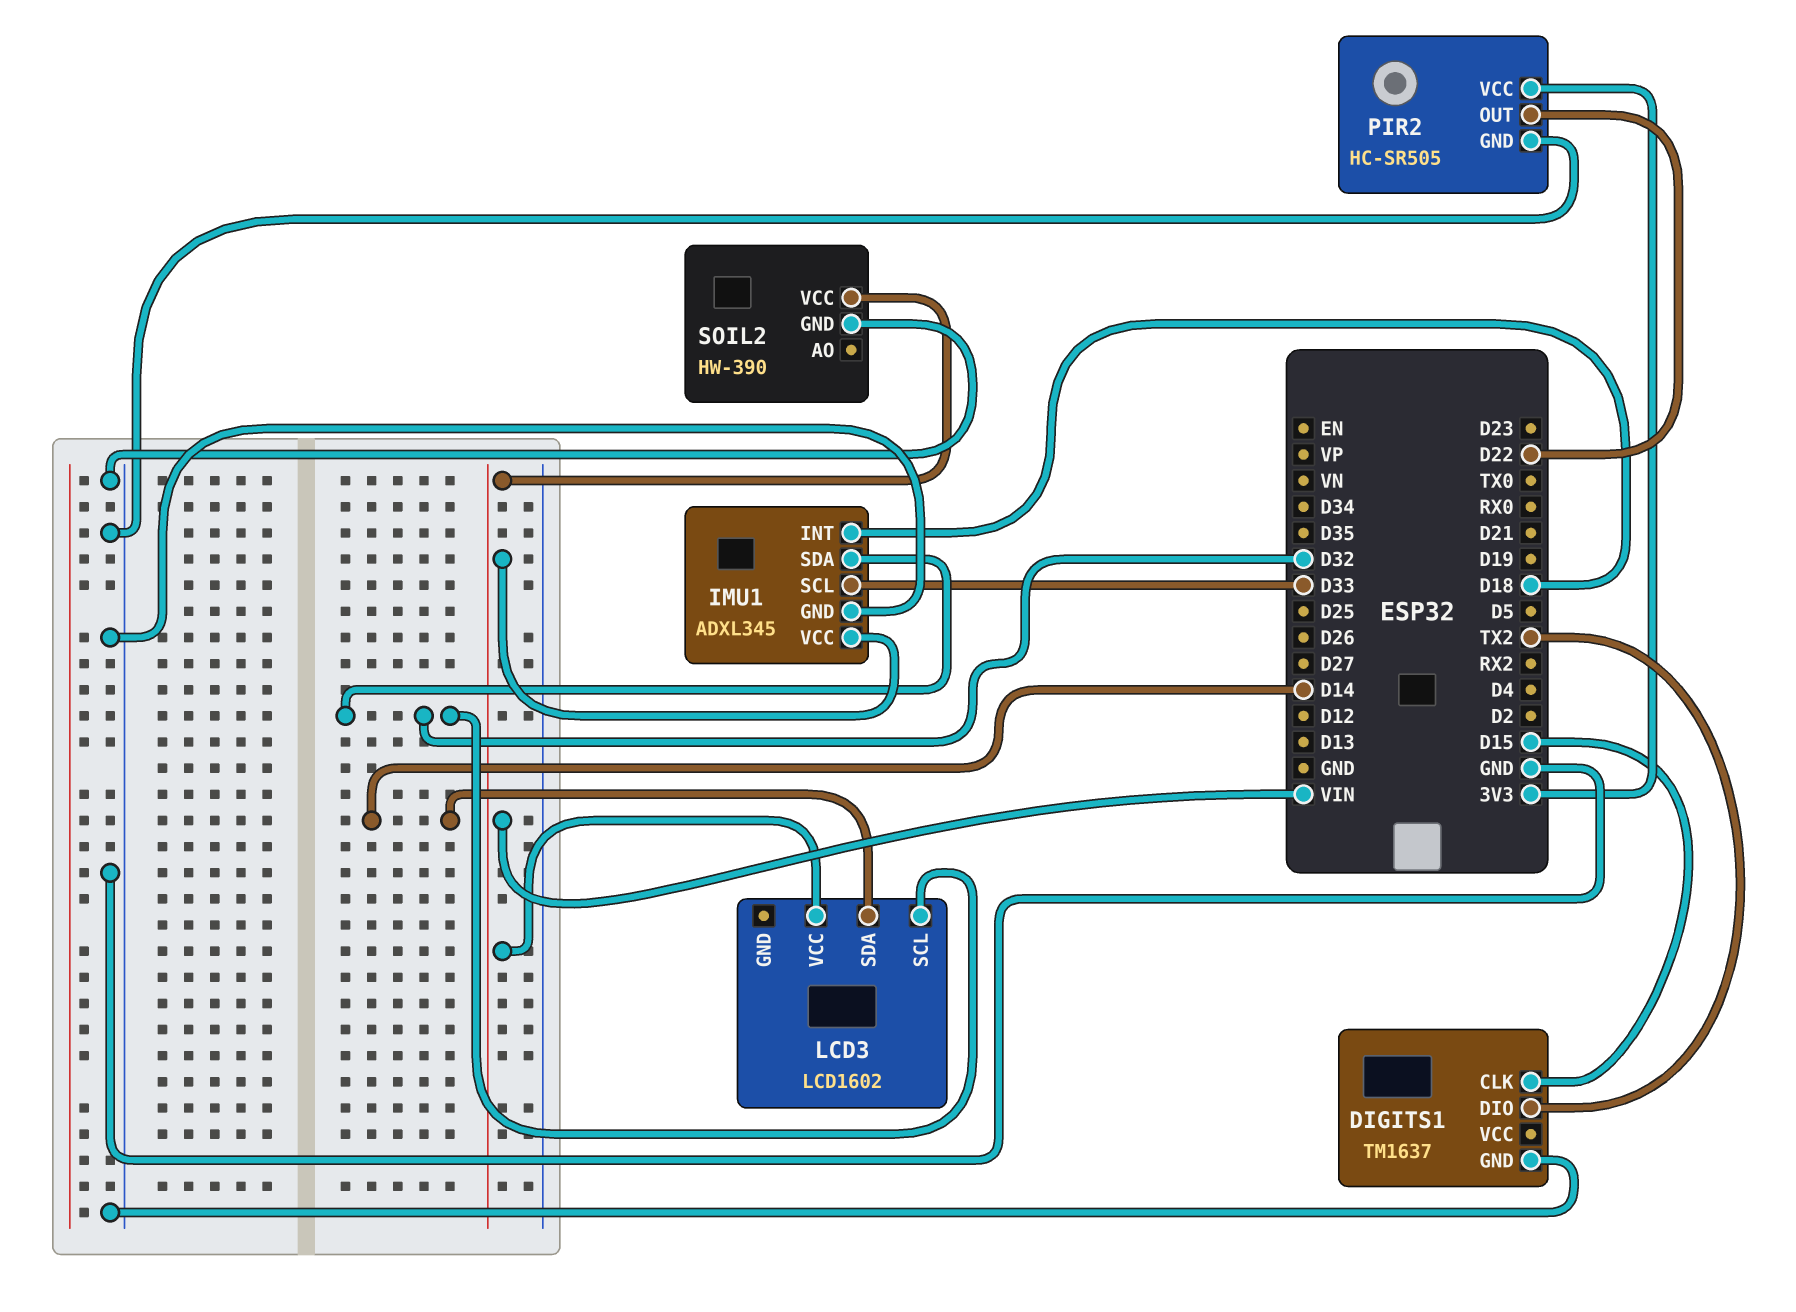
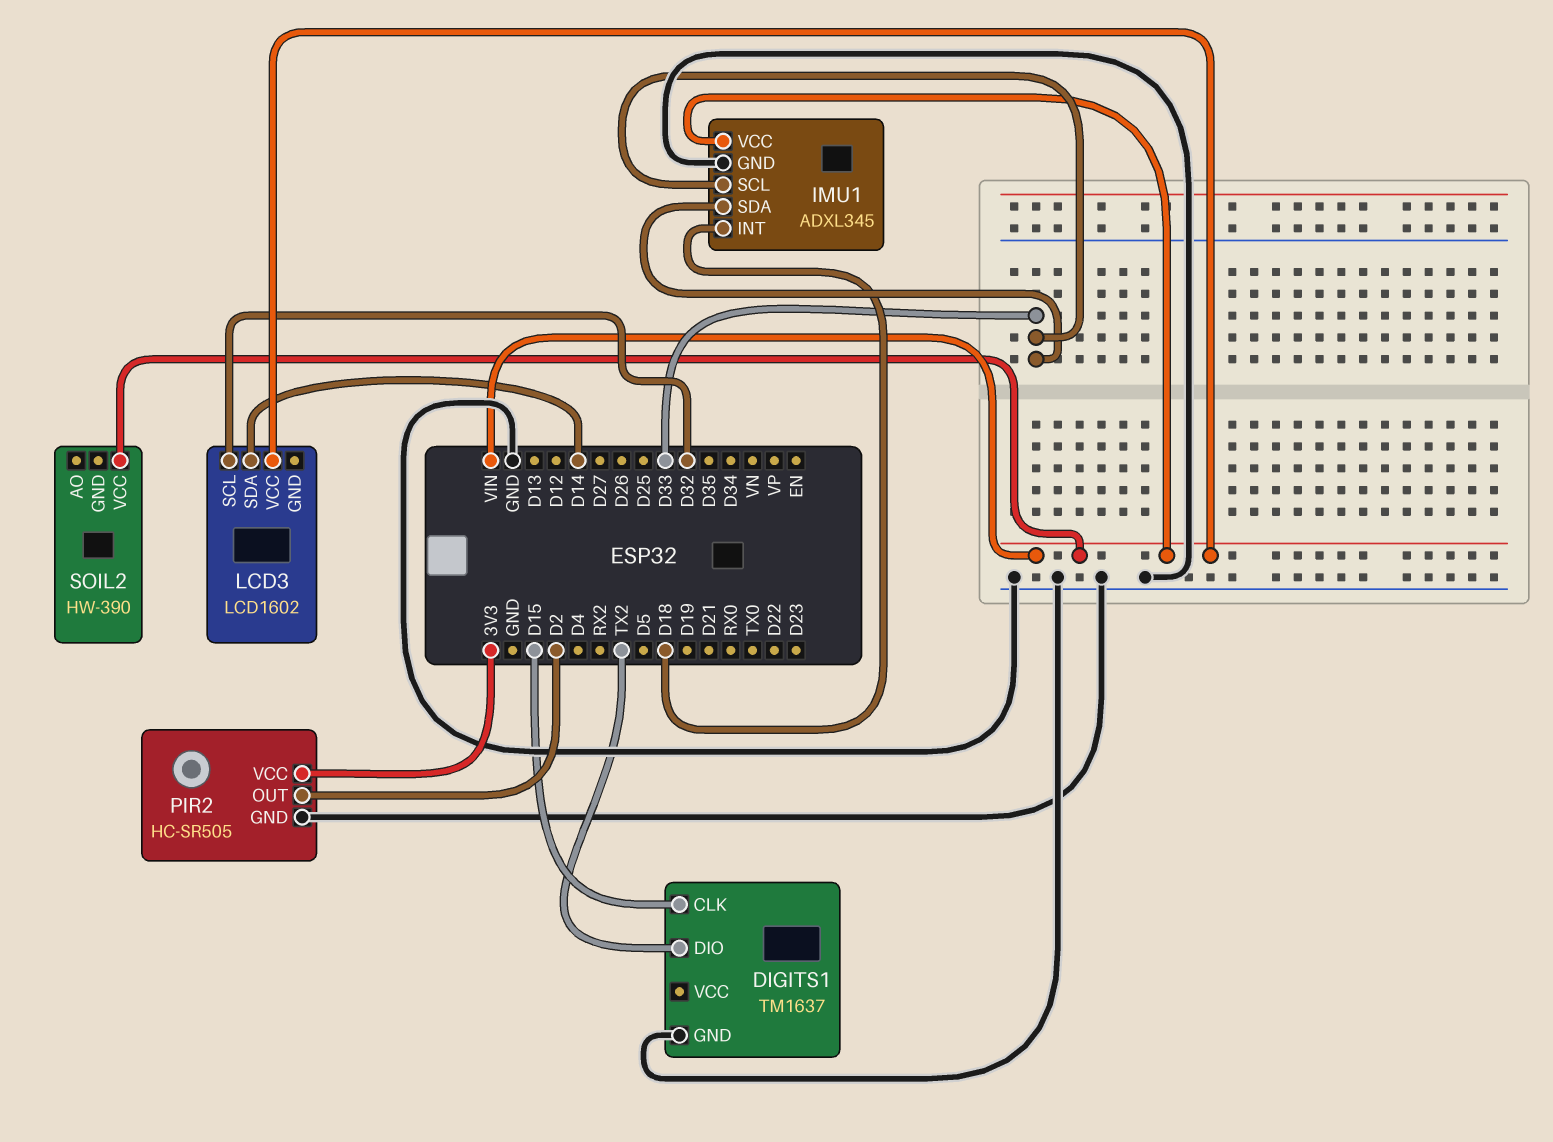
IMU1 pin SDA: D32 -> D33
PIR2 pin OUT: D22 -> D2
SOIL2 pin GND: GND -> none

